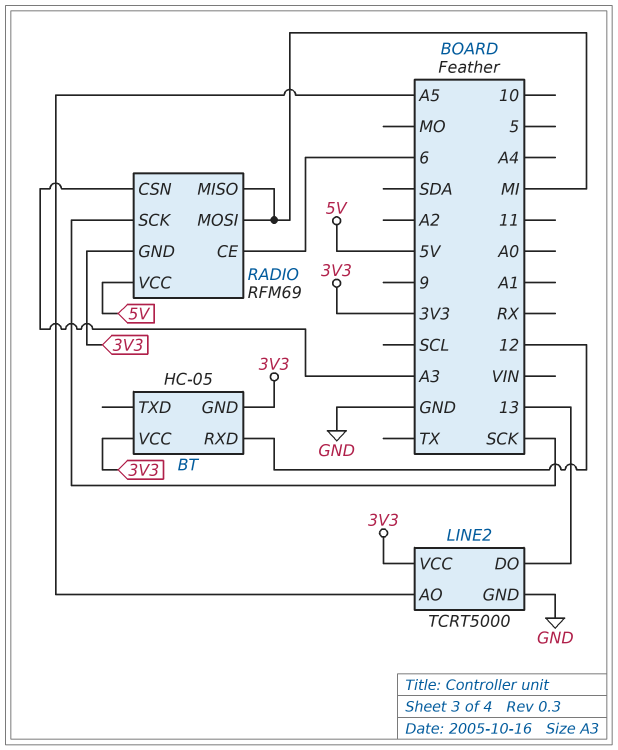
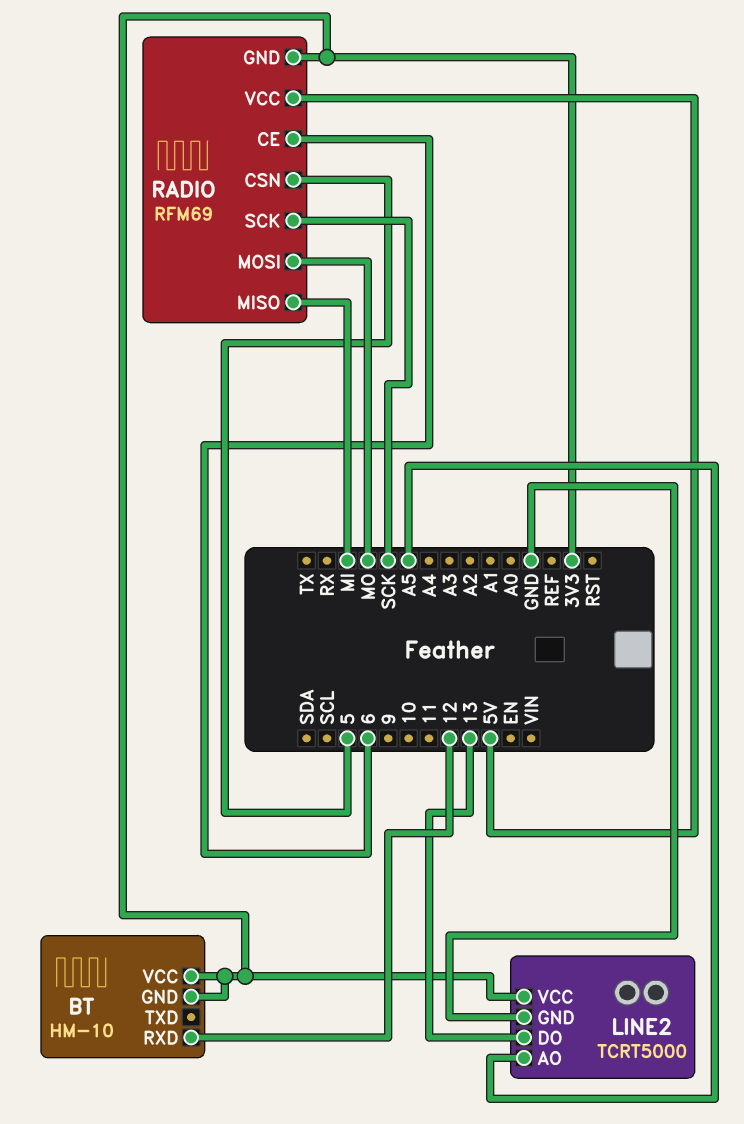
BT: HC-05 -> HM-10
RADIO pin CSN: A3 -> 5
RADIO pin MOSI: MI -> MO

